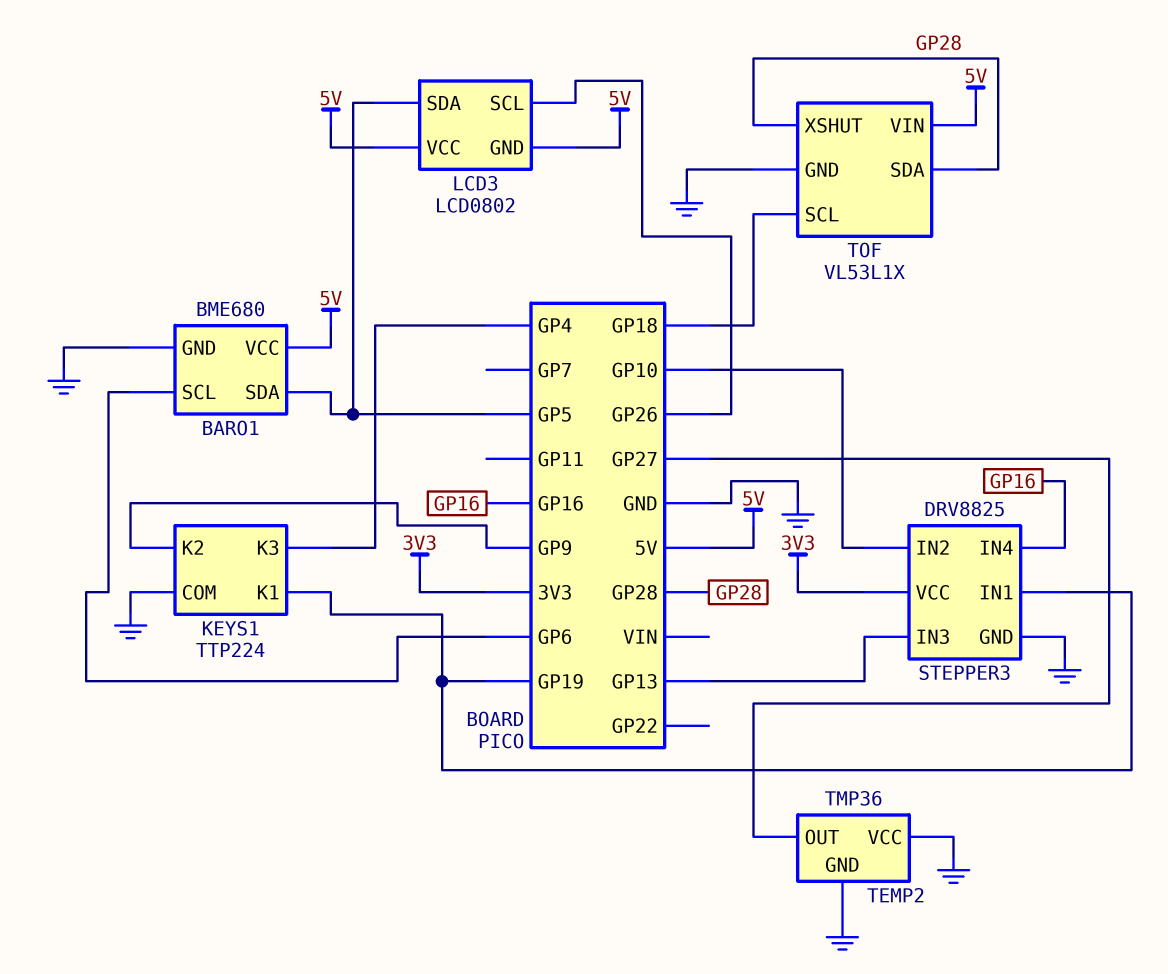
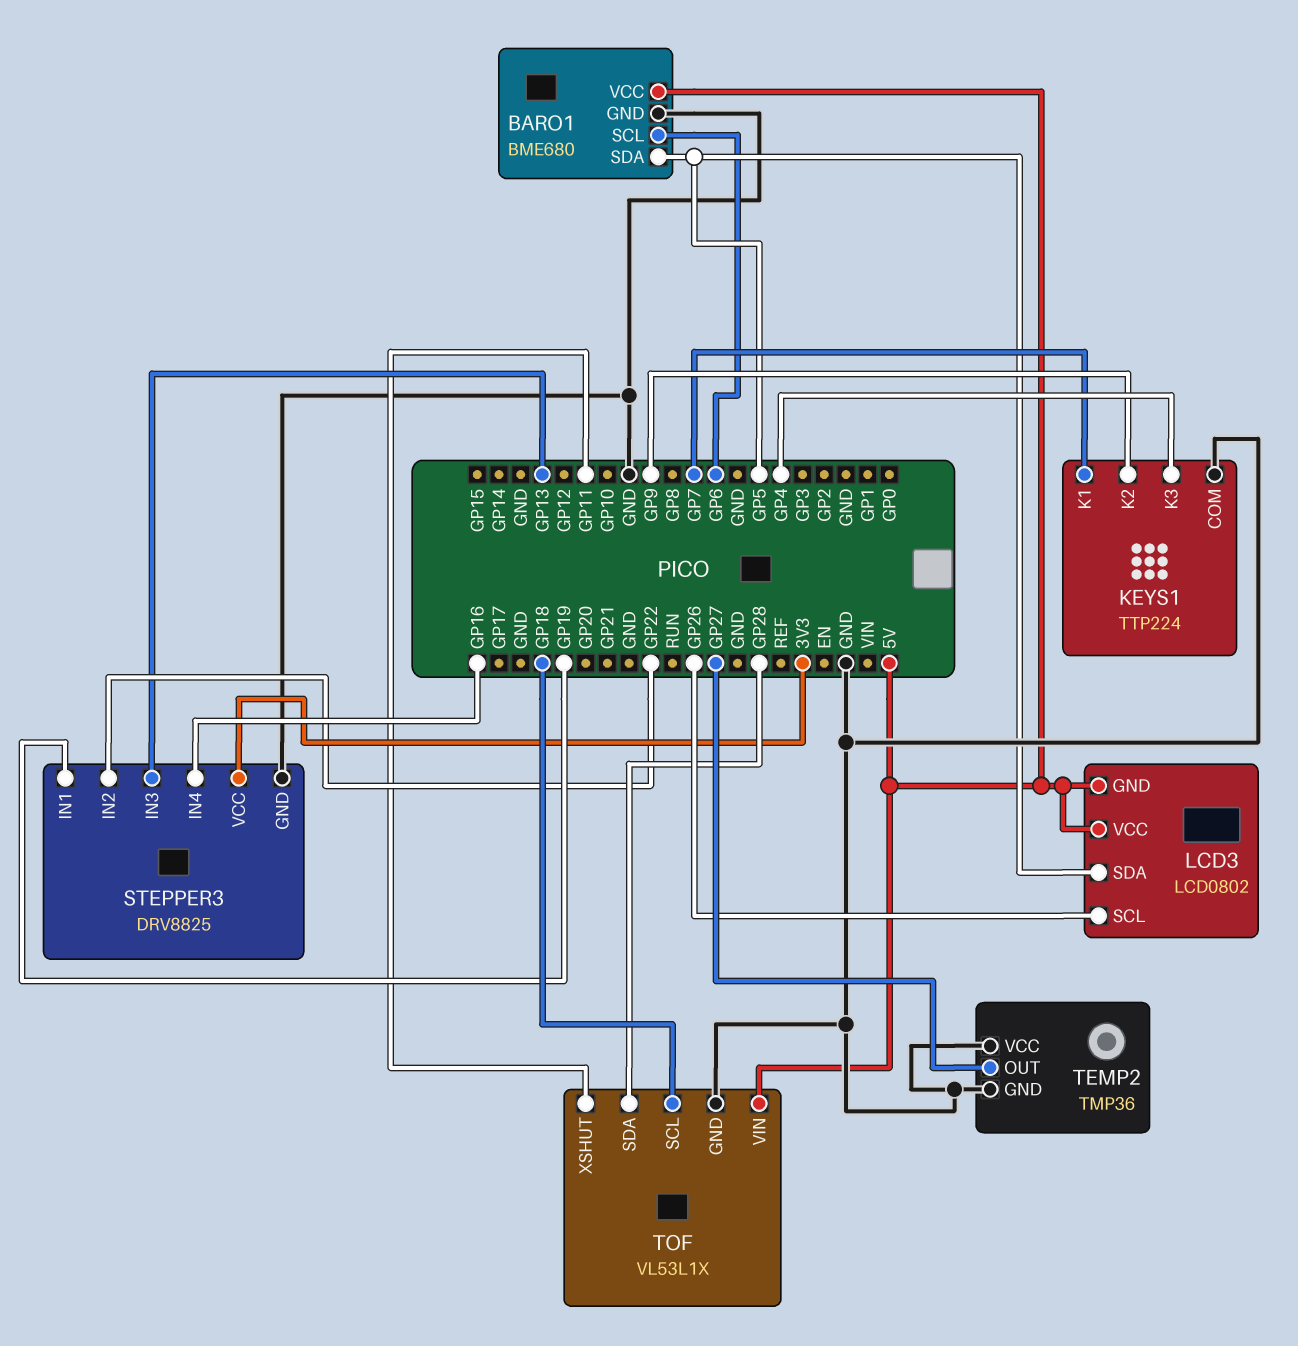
KEYS1 pin K1: GP19 -> GP7
STEPPER3 pin IN2: GP10 -> GP22
TOF pin XSHUT: GP28 -> GP11

